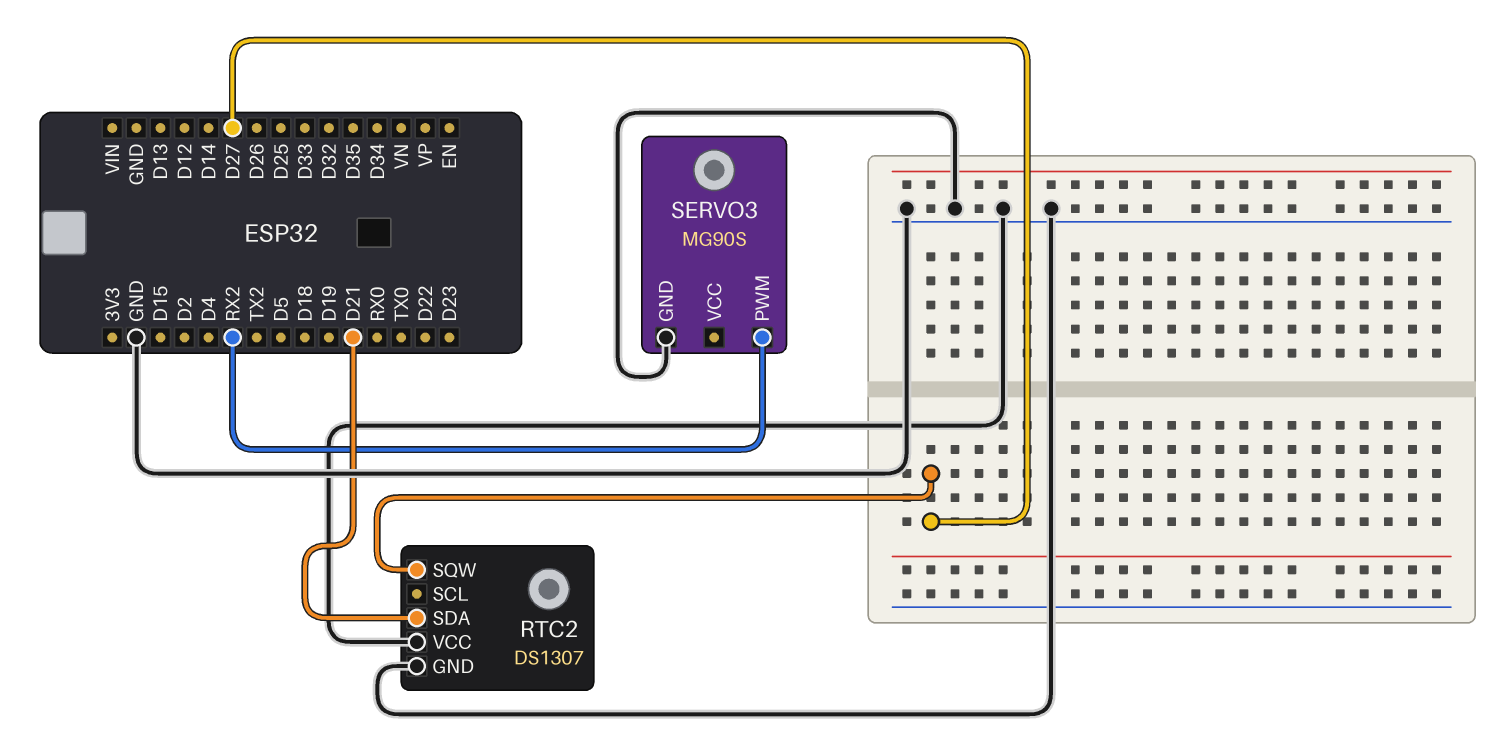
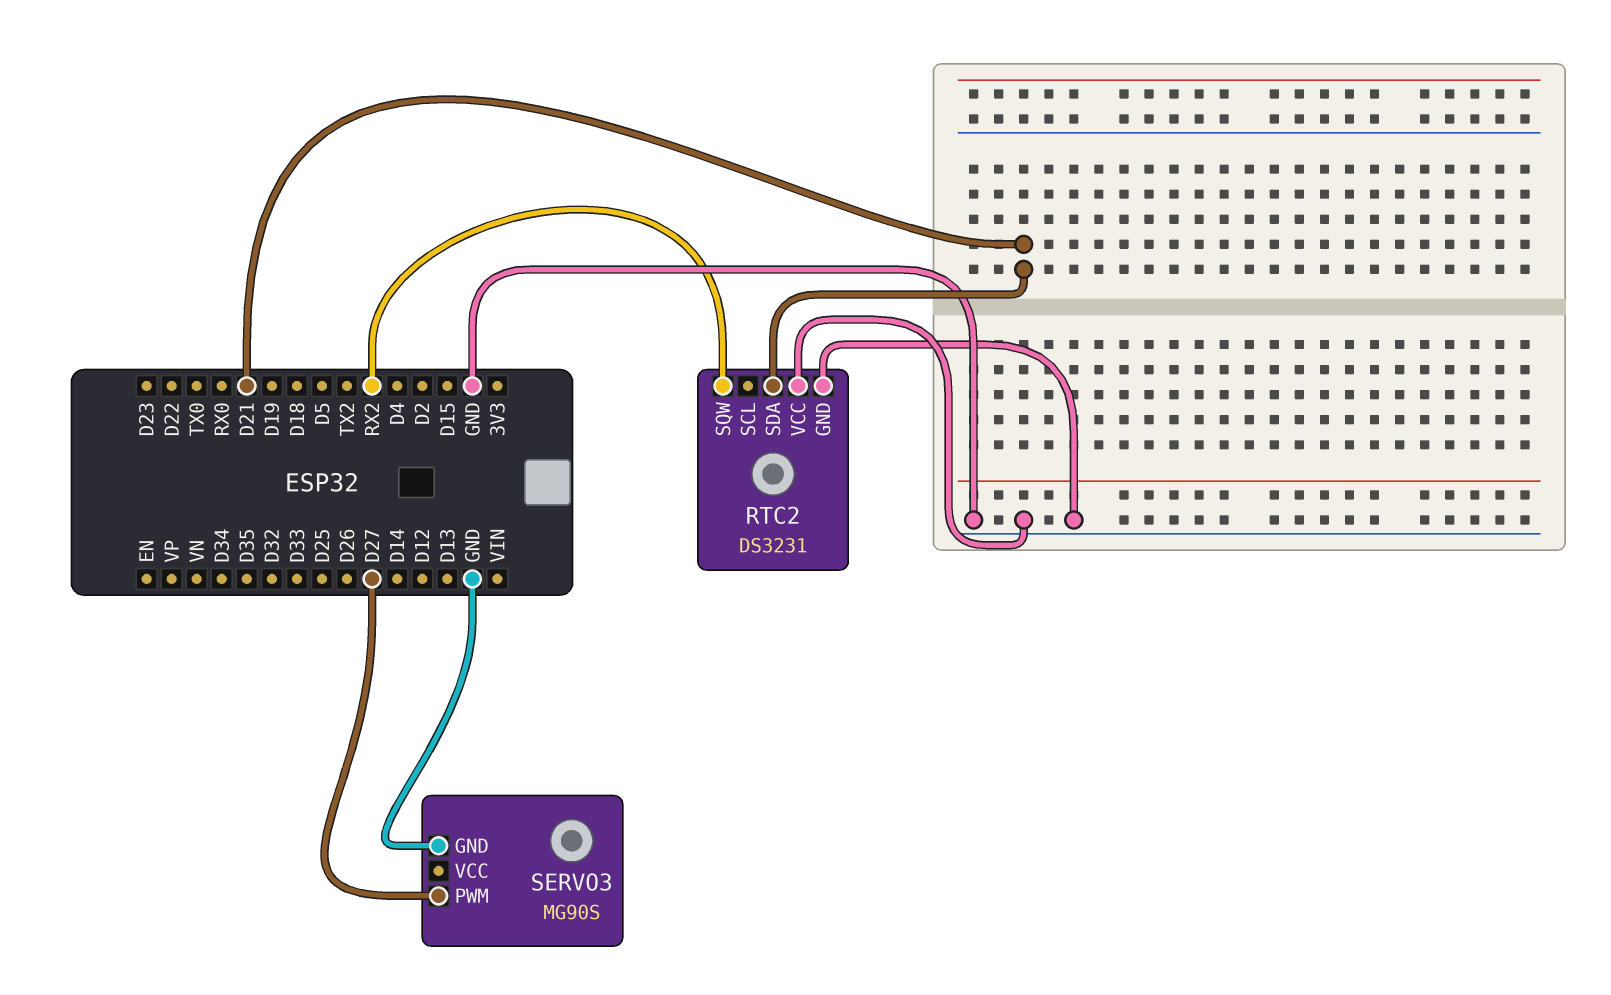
RTC2: DS1307 -> DS3231
RTC2 pin SQW: D27 -> RX2
SERVO3 pin PWM: RX2 -> D27

